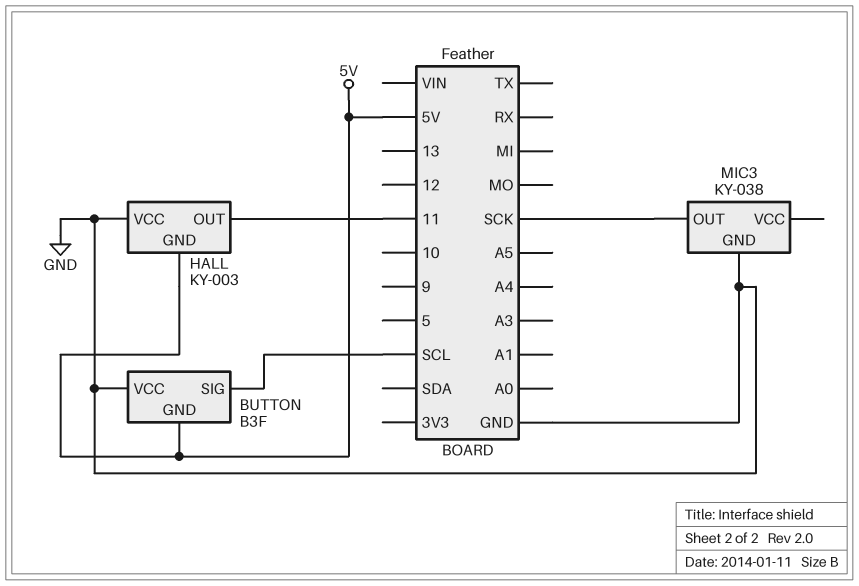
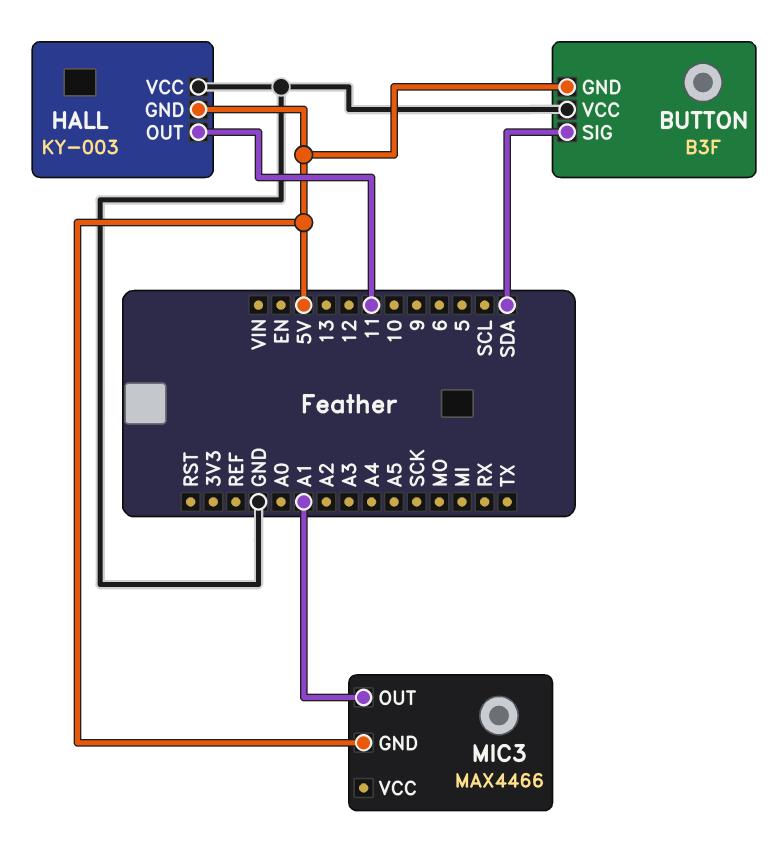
BUTTON pin SIG: SCL -> SDA
MIC3: KY-038 -> MAX4466
MIC3 pin GND: GND -> 5V
MIC3 pin OUT: SCK -> A1

